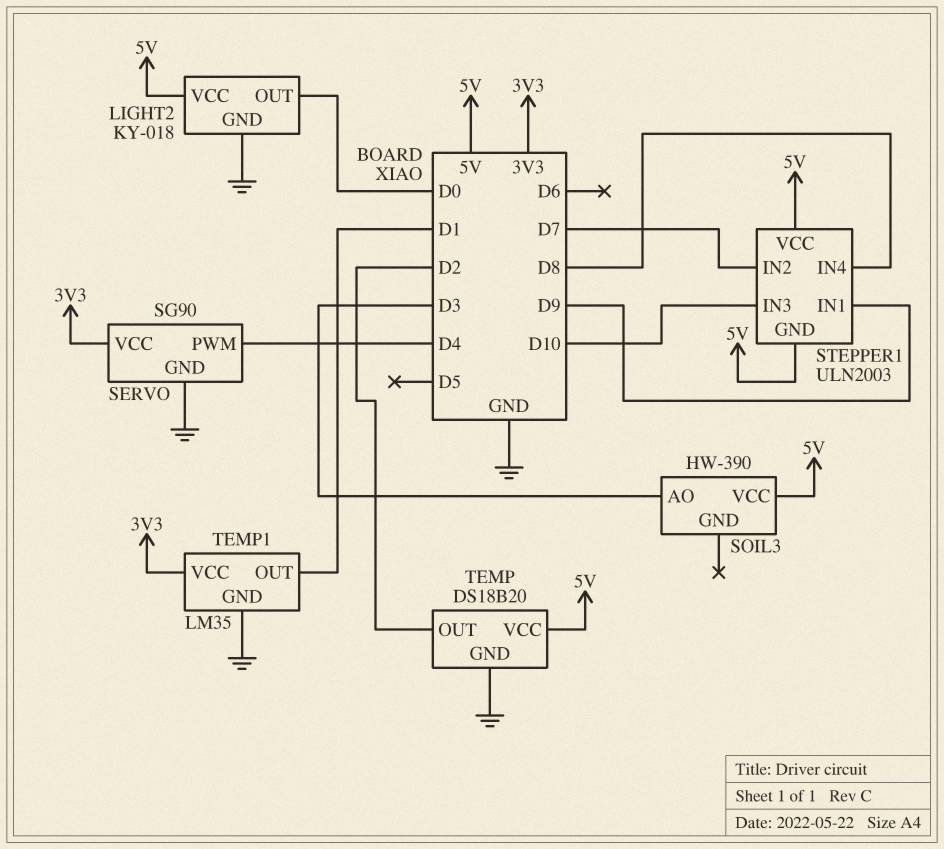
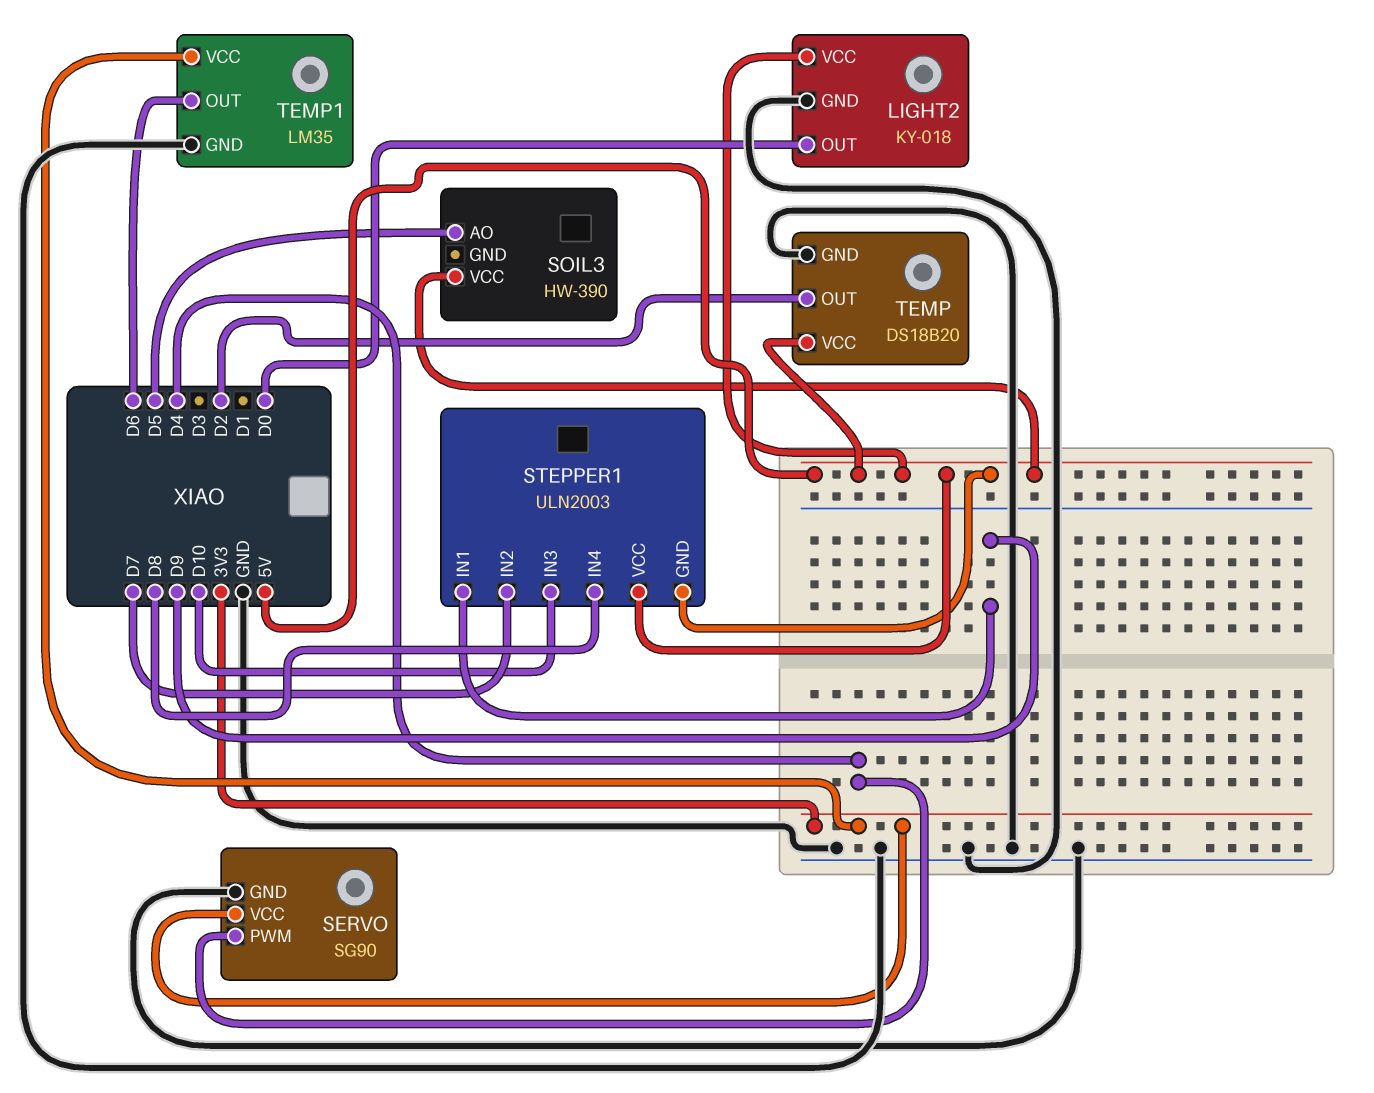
SOIL3 pin AO: D3 -> D5
TEMP1 pin OUT: D1 -> D6

